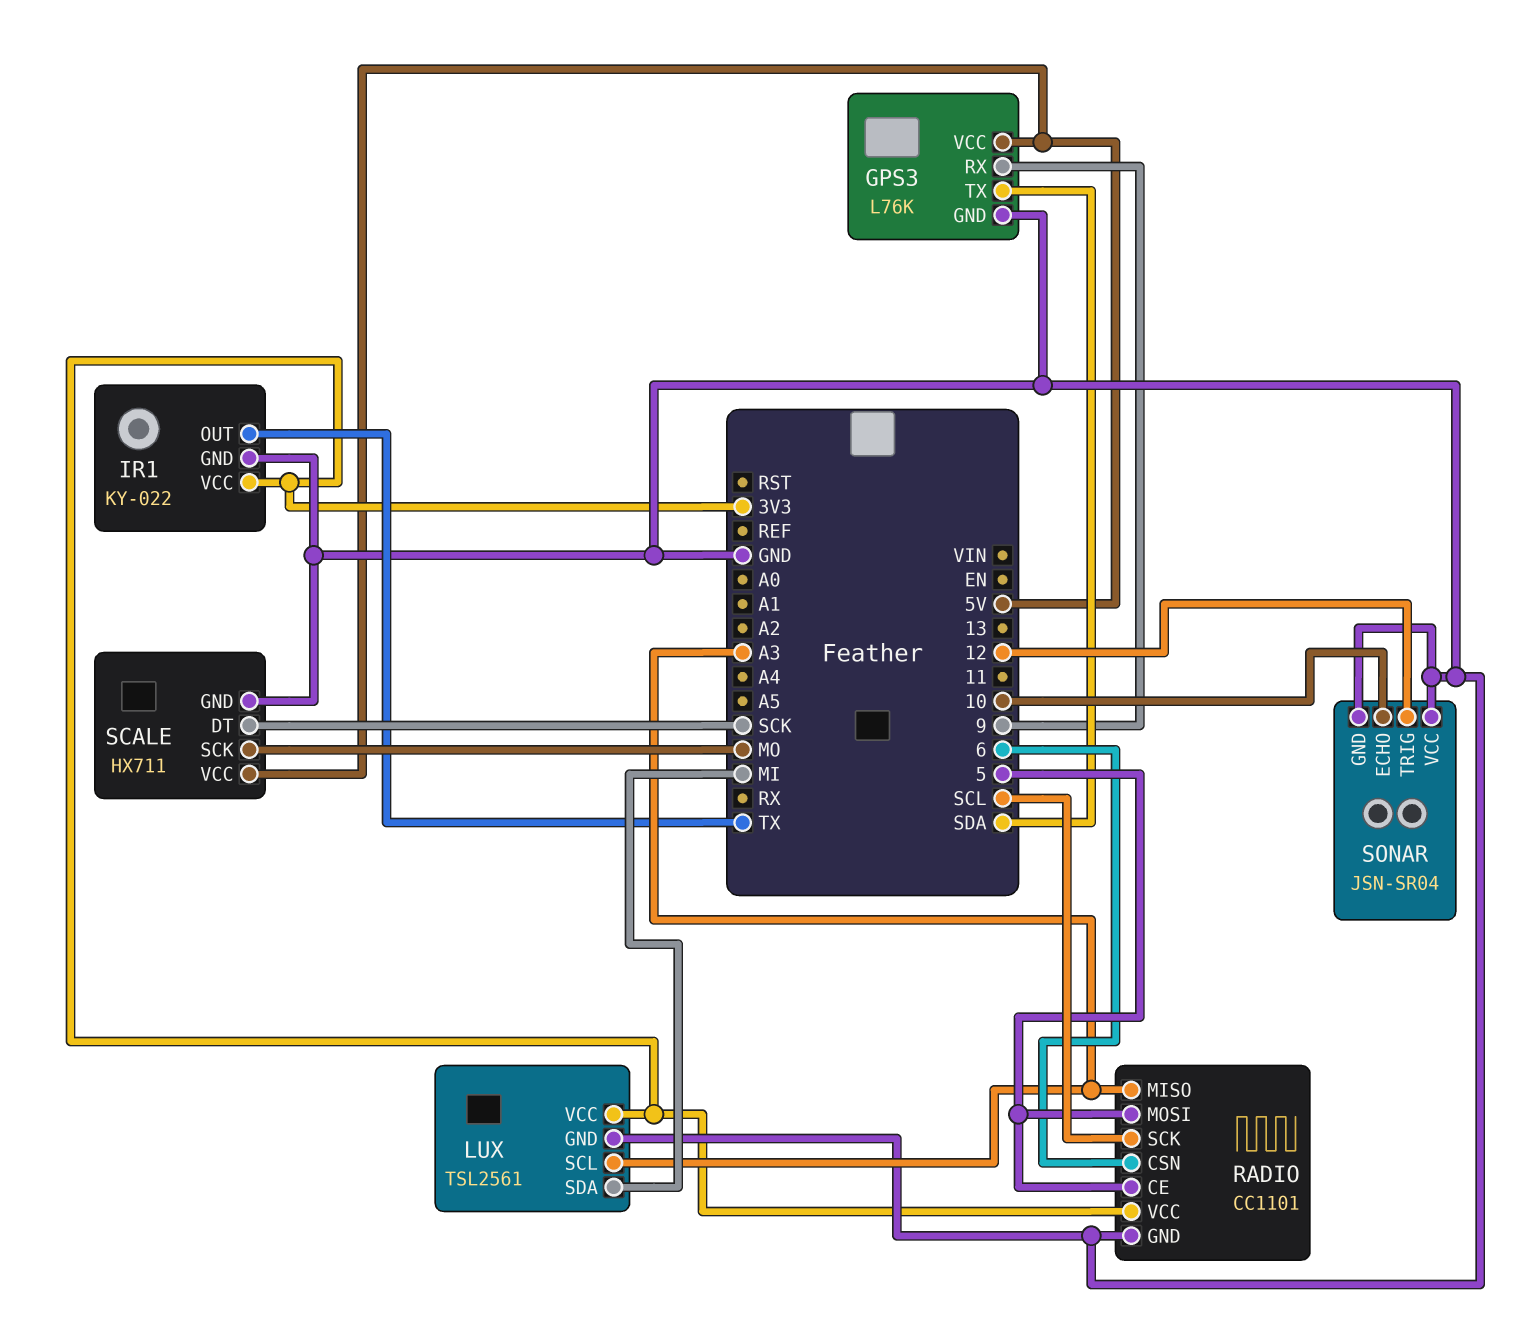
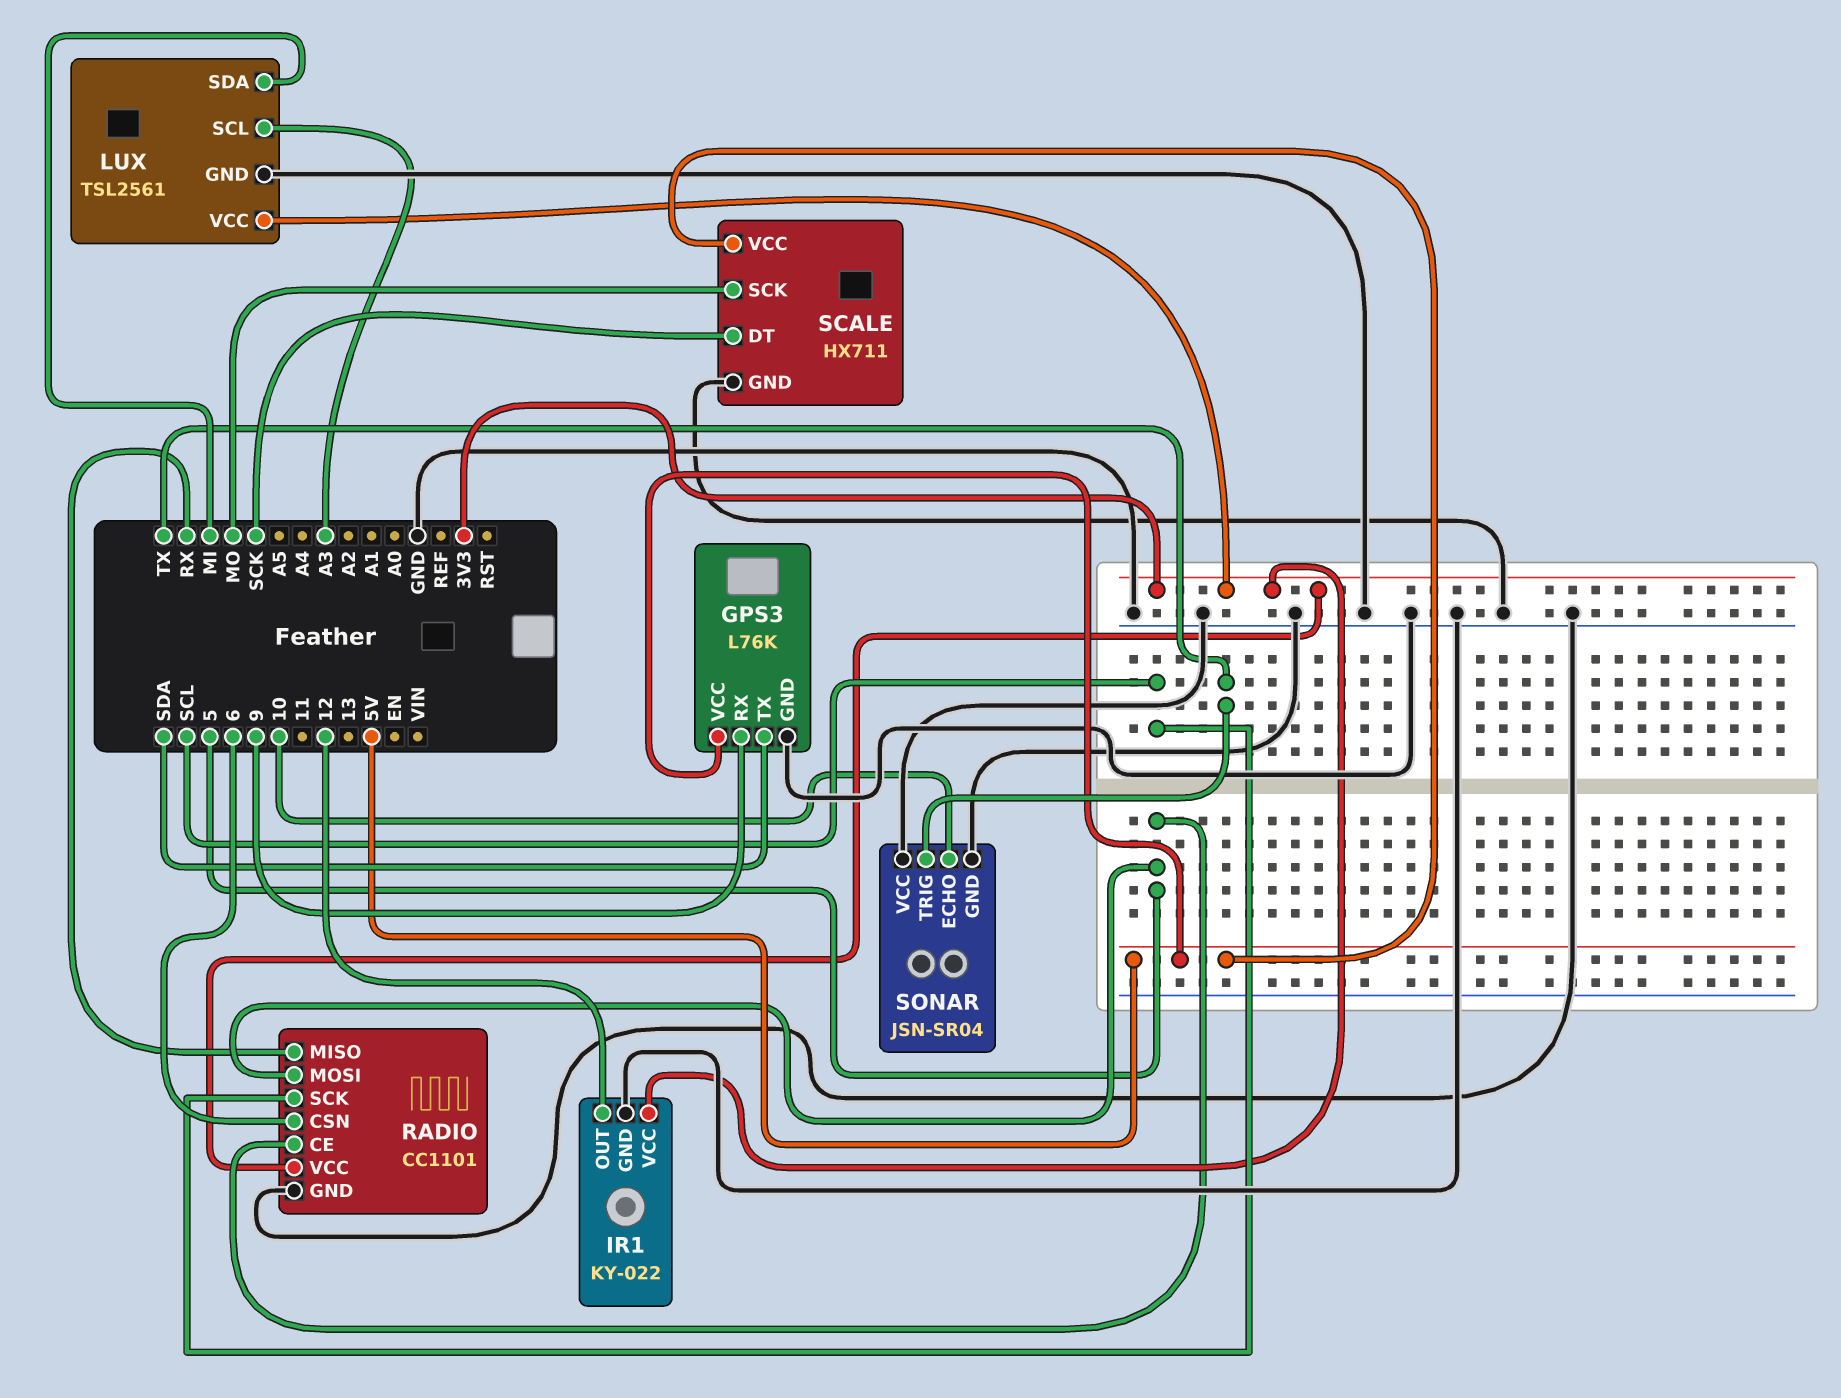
IR1 pin OUT: TX -> 12
RADIO pin MISO: A3 -> RX
SONAR pin TRIG: 12 -> TX

